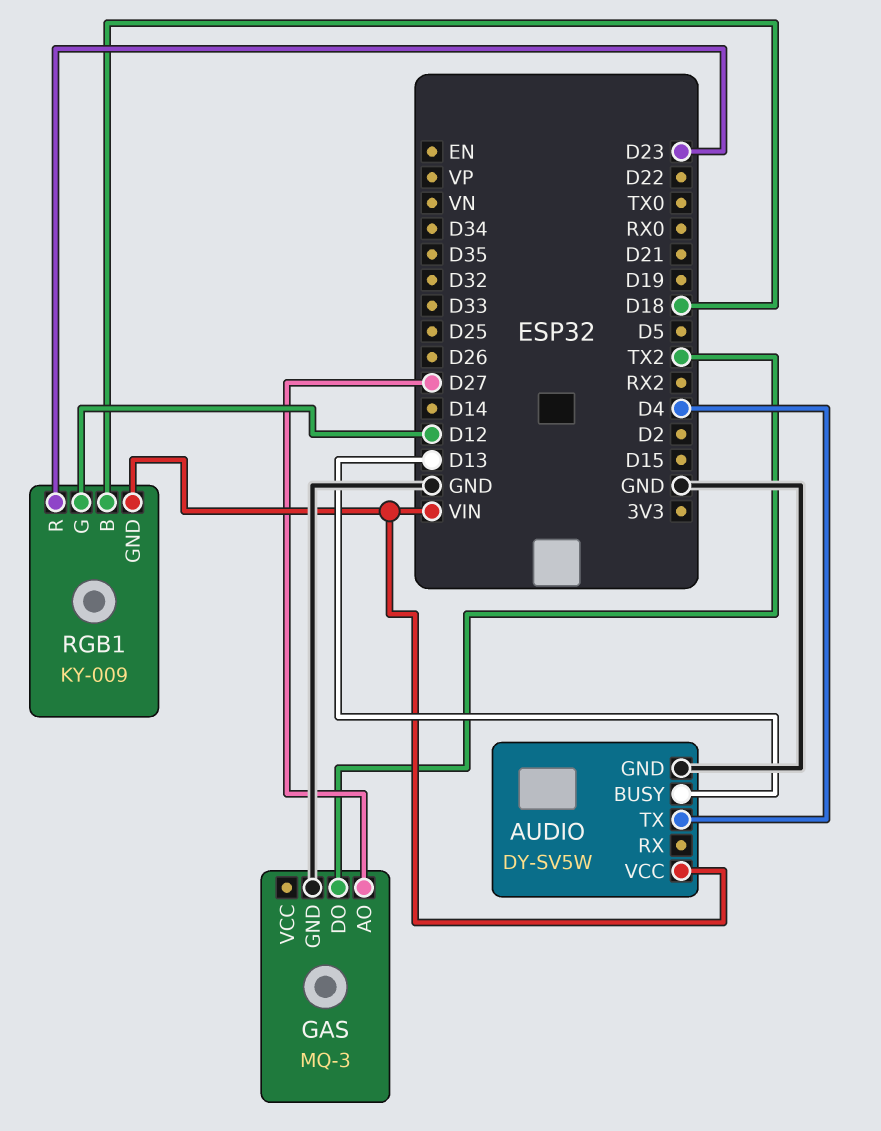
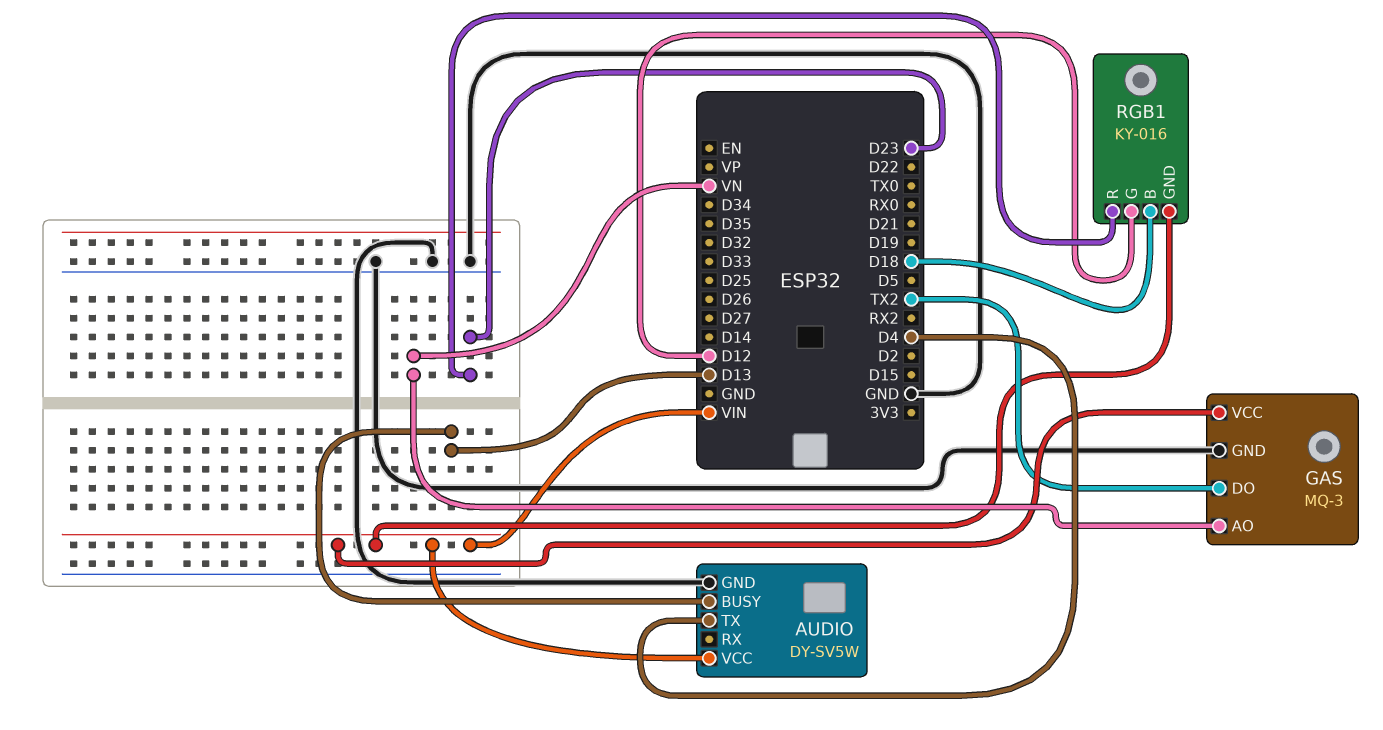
GAS pin AO: D27 -> VN
GAS pin VCC: none -> VIN
RGB1: KY-009 -> KY-016

